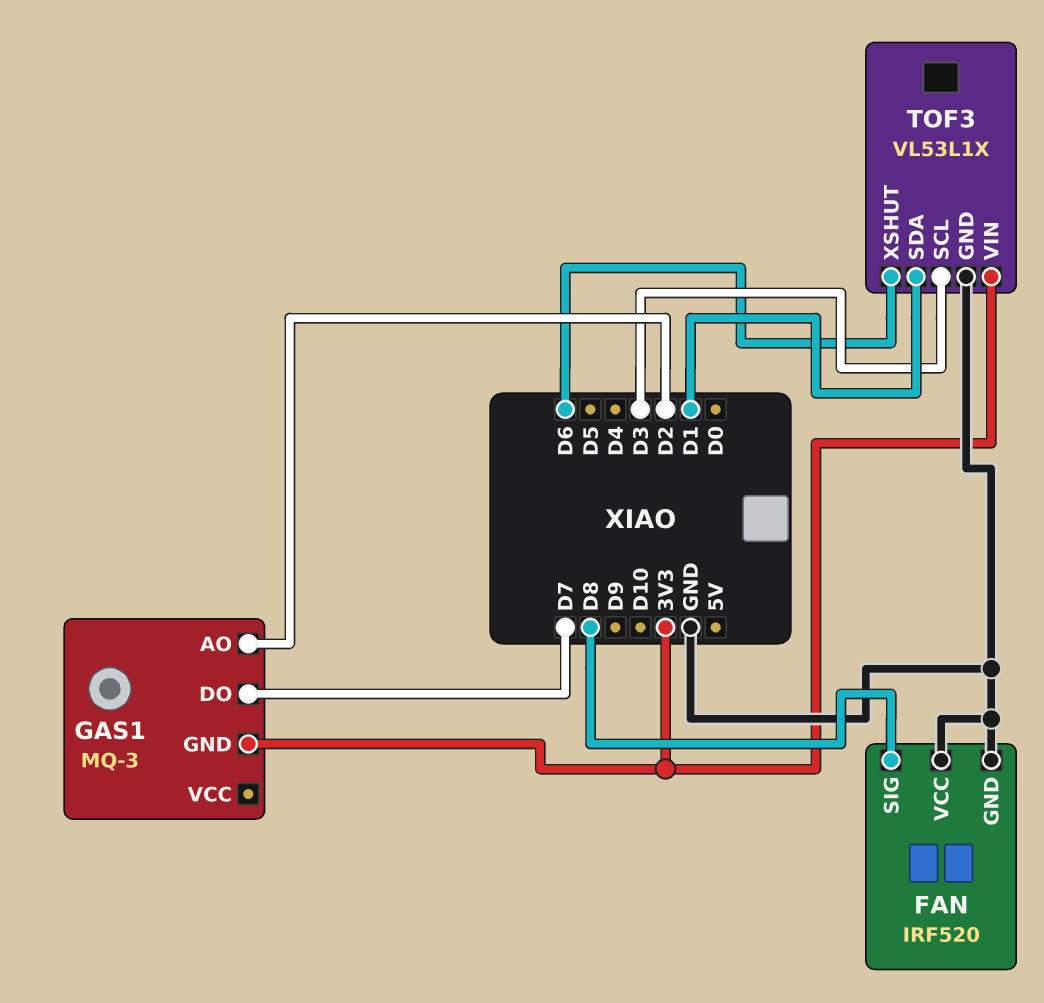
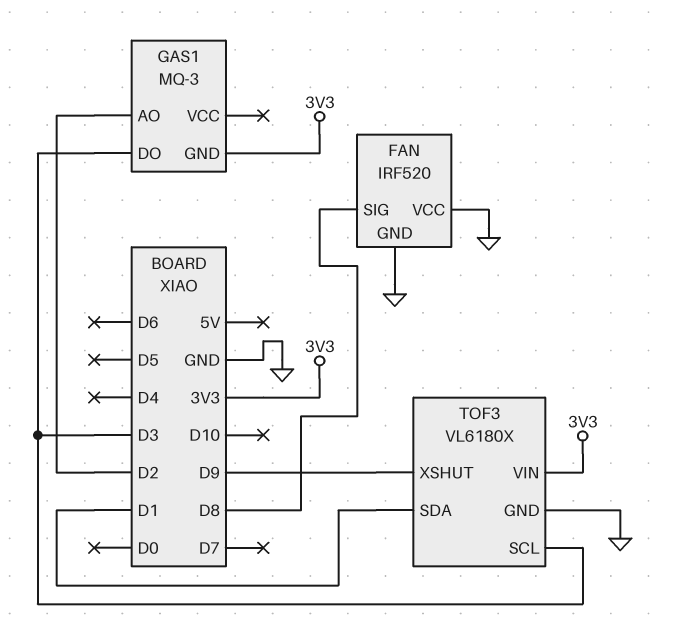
GAS1 pin DO: D7 -> D3
TOF3: VL53L1X -> VL6180X
TOF3 pin XSHUT: D6 -> D9

